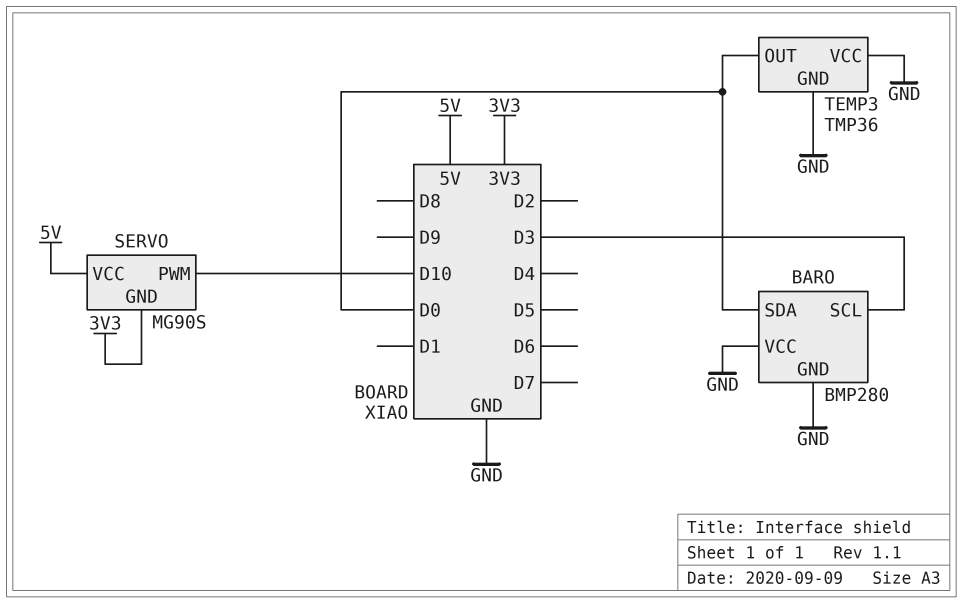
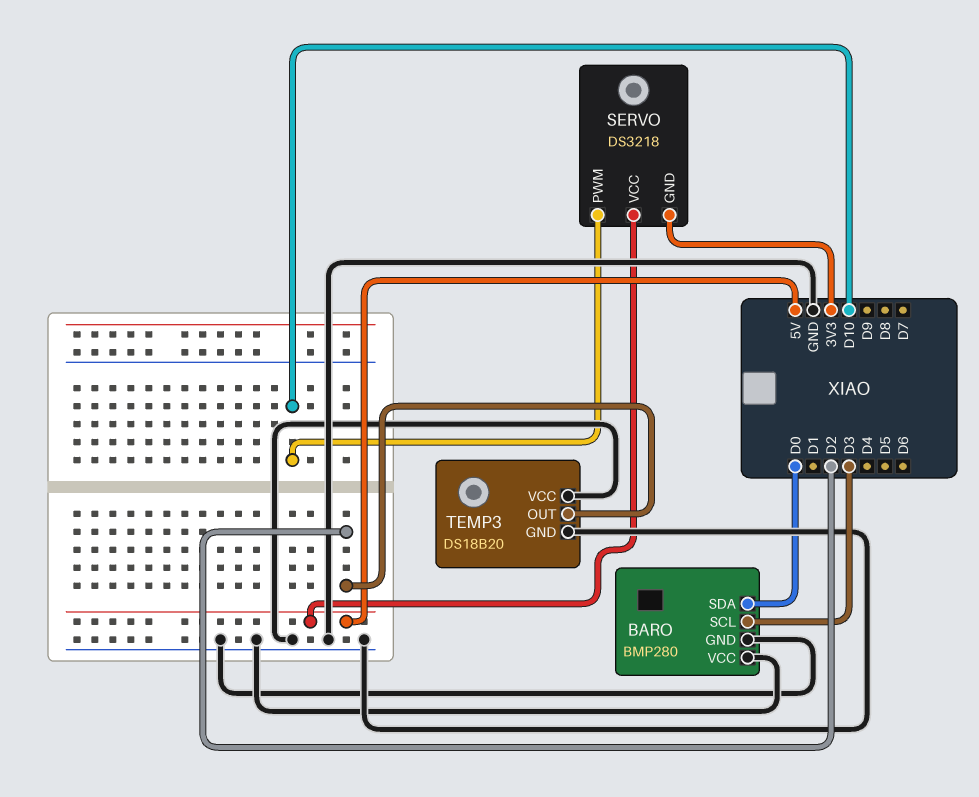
SERVO: MG90S -> DS3218
TEMP3: TMP36 -> DS18B20
TEMP3 pin OUT: D0 -> D2

